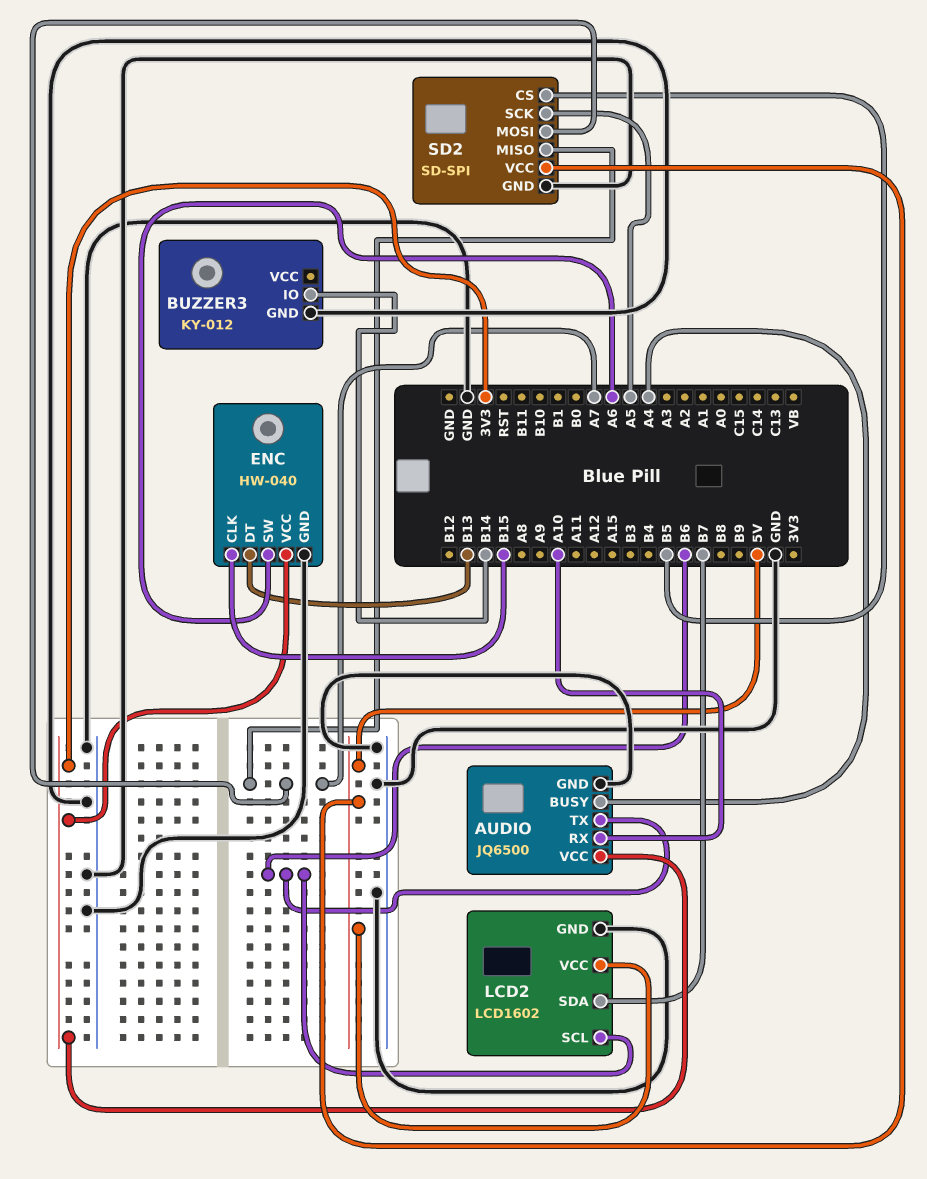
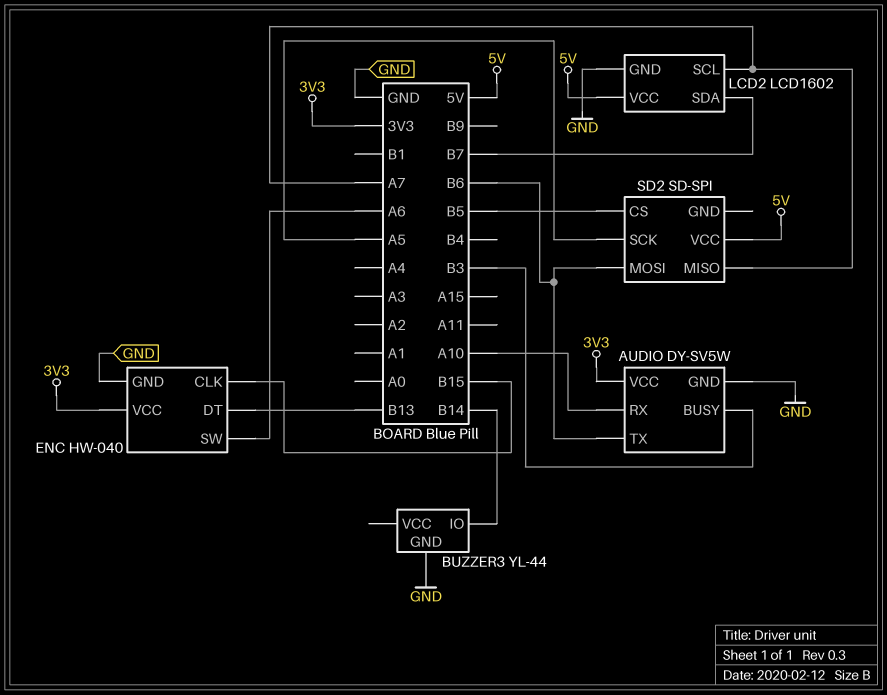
AUDIO: JQ6500 -> DY-SV5W
AUDIO pin BUSY: A4 -> B3
BUZZER3: KY-012 -> YL-44
LCD2 pin SCL: B6 -> A7
SD2 pin GND: GND -> none
SD2 pin MOSI: A7 -> B6

